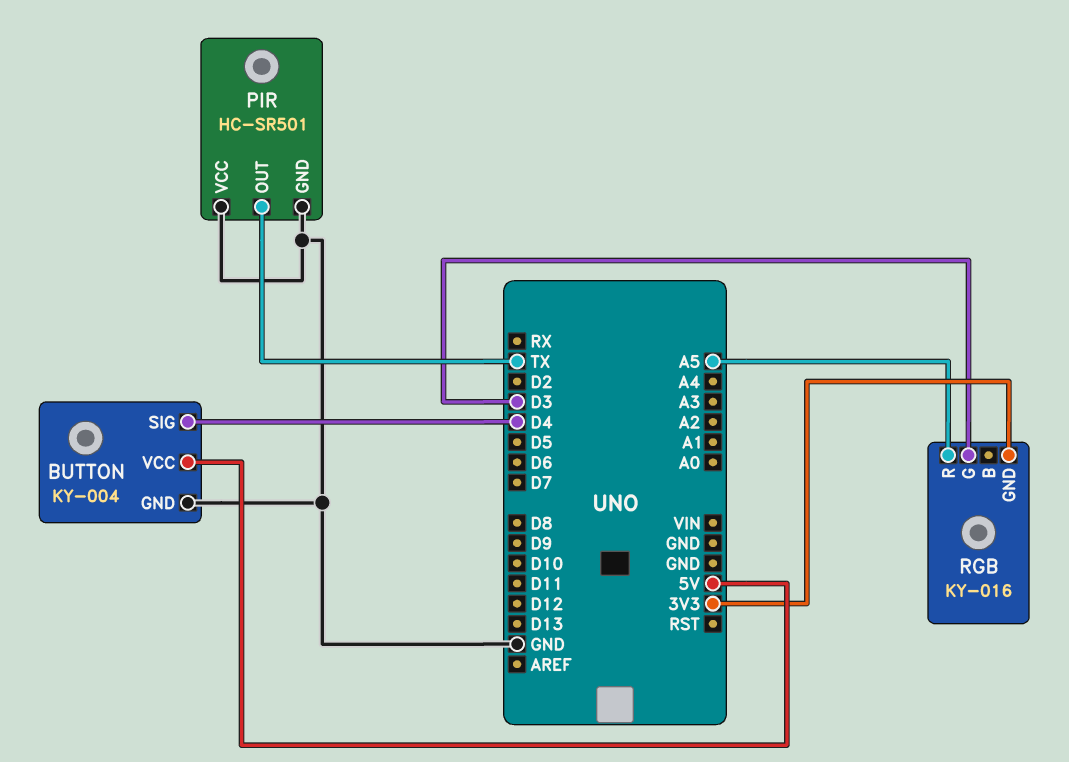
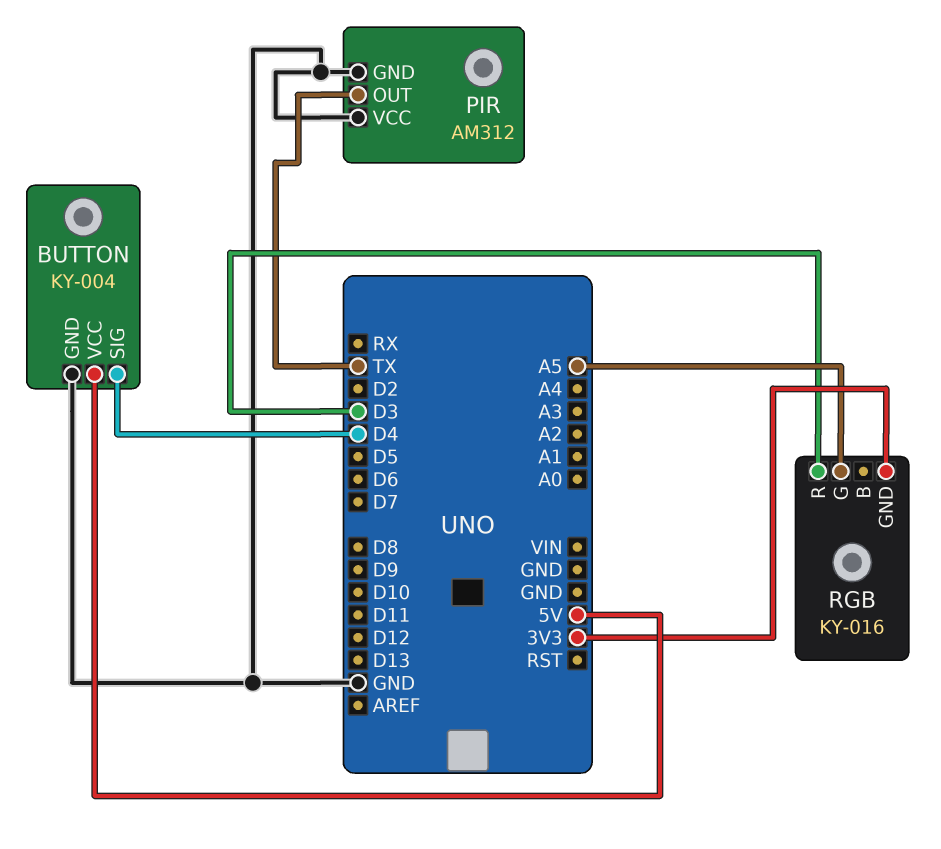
PIR: HC-SR501 -> AM312
RGB pin G: D3 -> A5
RGB pin R: A5 -> D3

